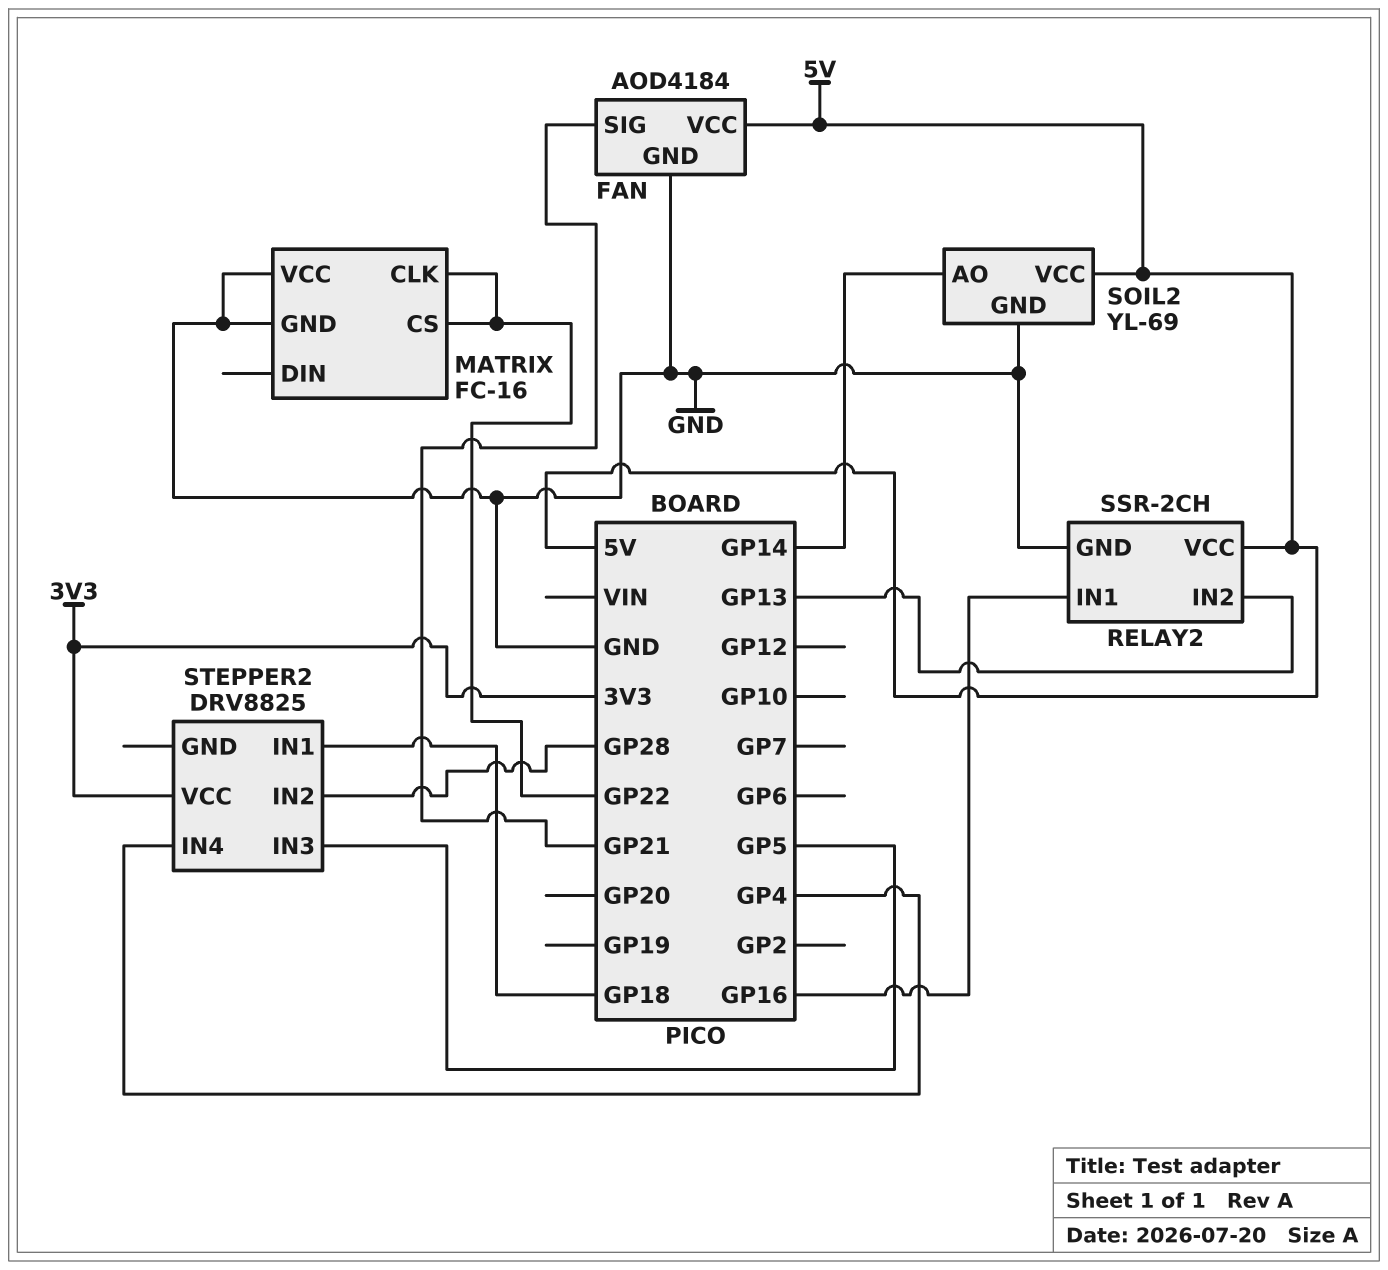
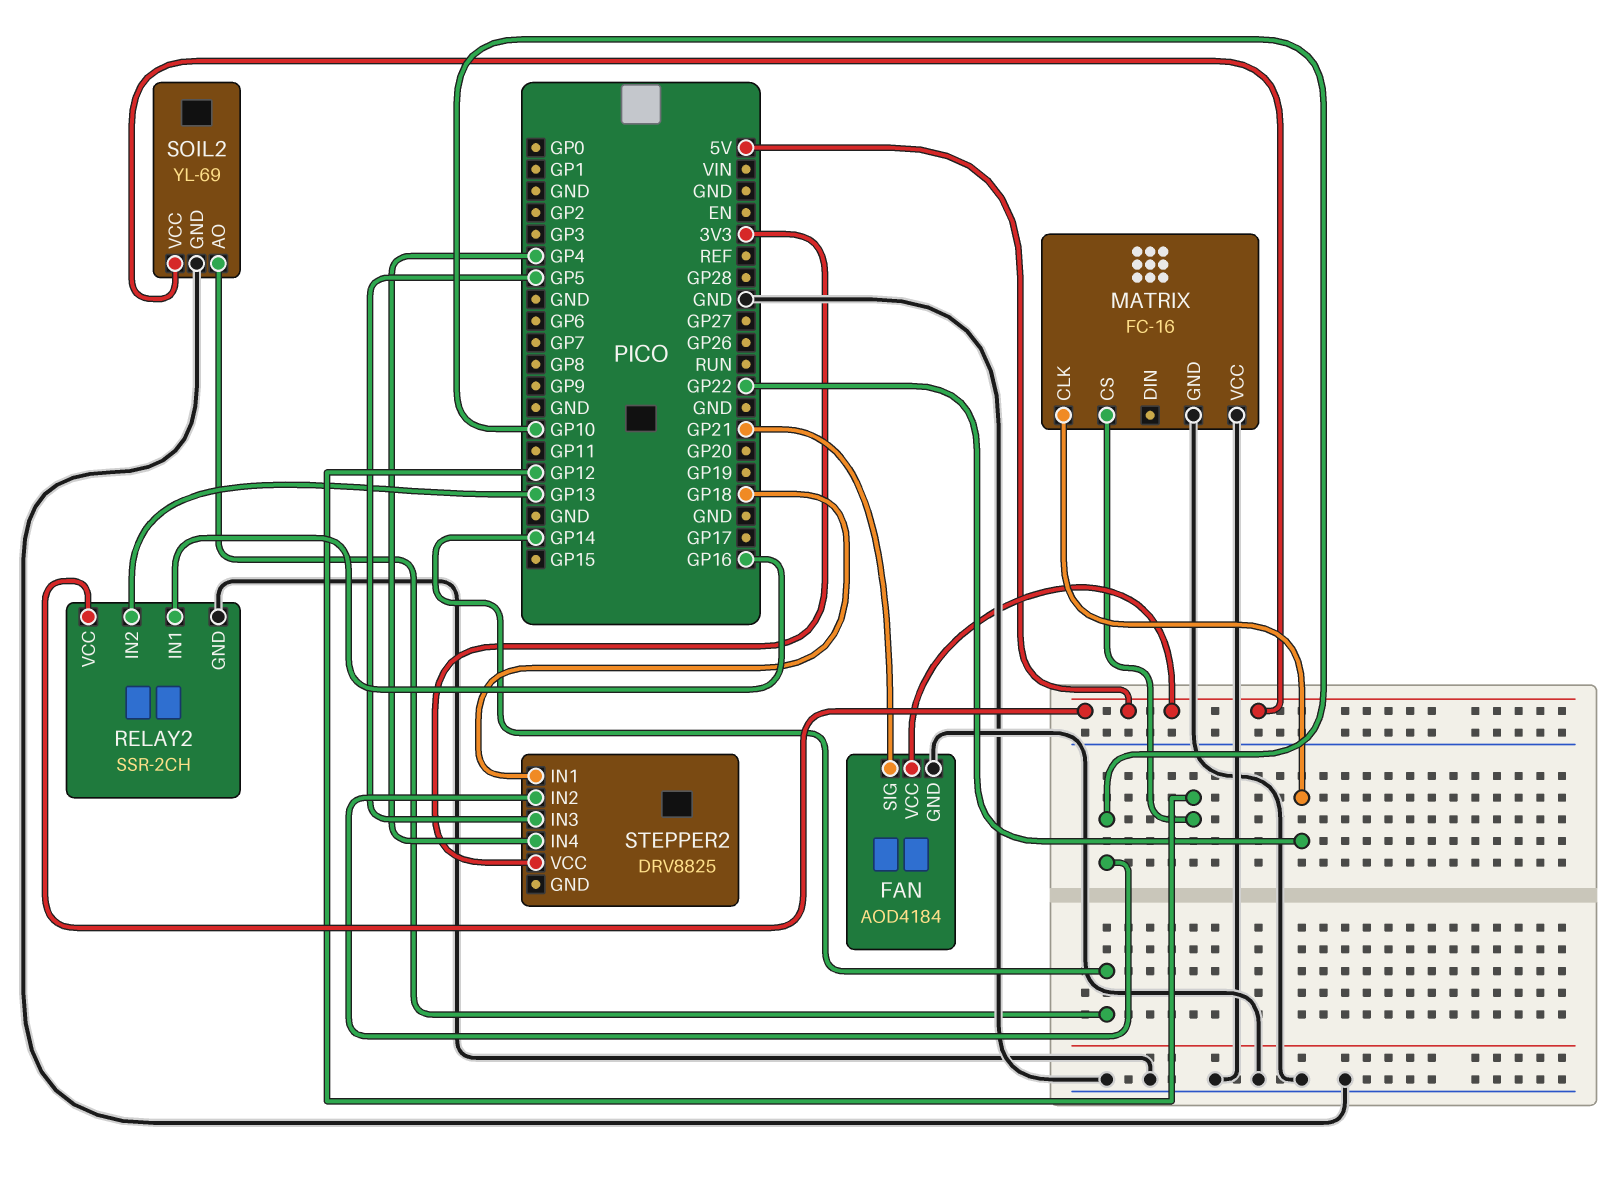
MATRIX pin CS: GP22 -> GP12
STEPPER2 pin IN2: GP28 -> GP10

